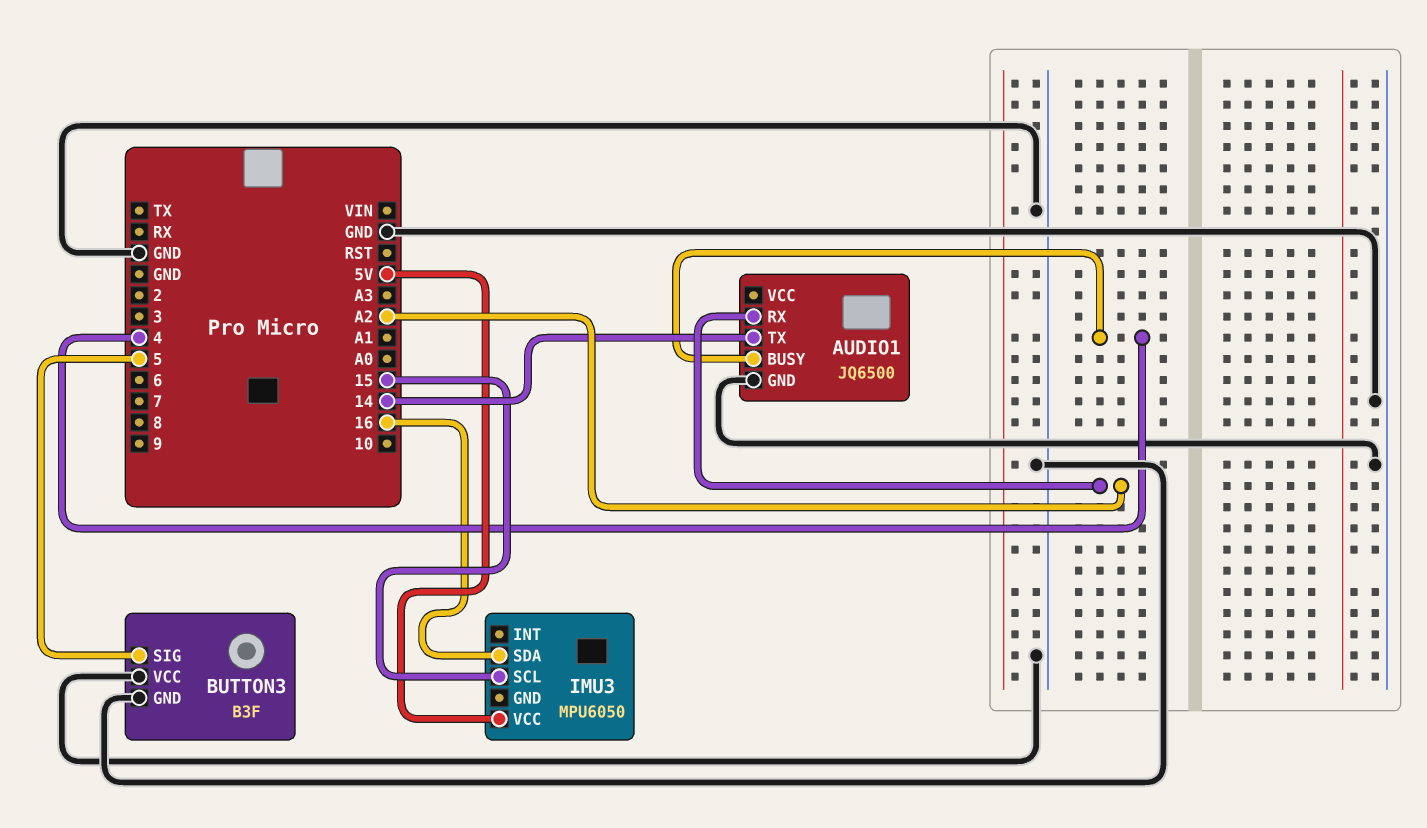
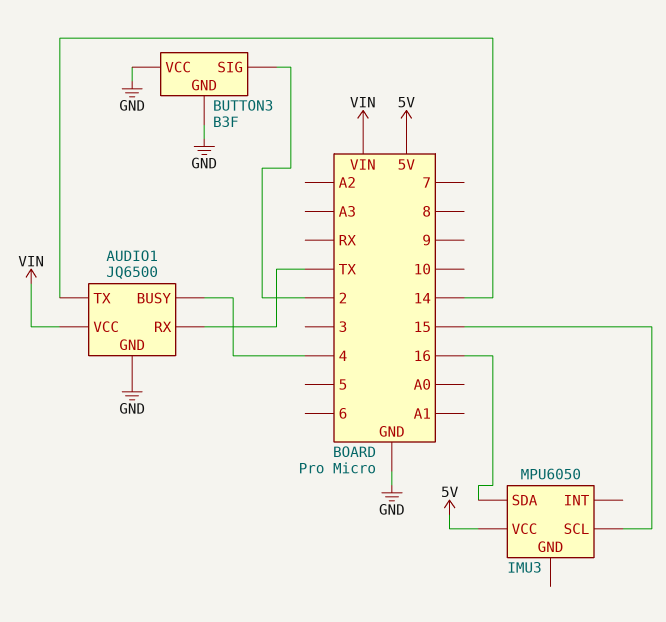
AUDIO1 pin RX: A2 -> TX
AUDIO1 pin VCC: none -> VIN
BUTTON3 pin SIG: 5 -> 2

